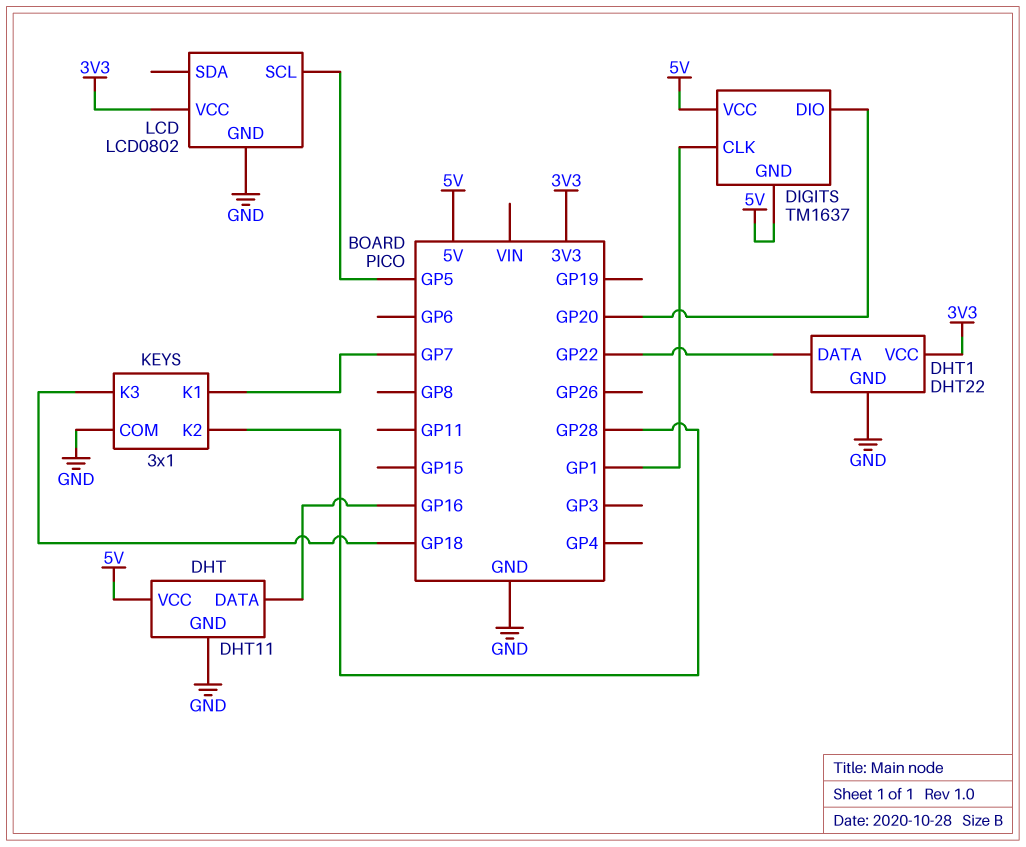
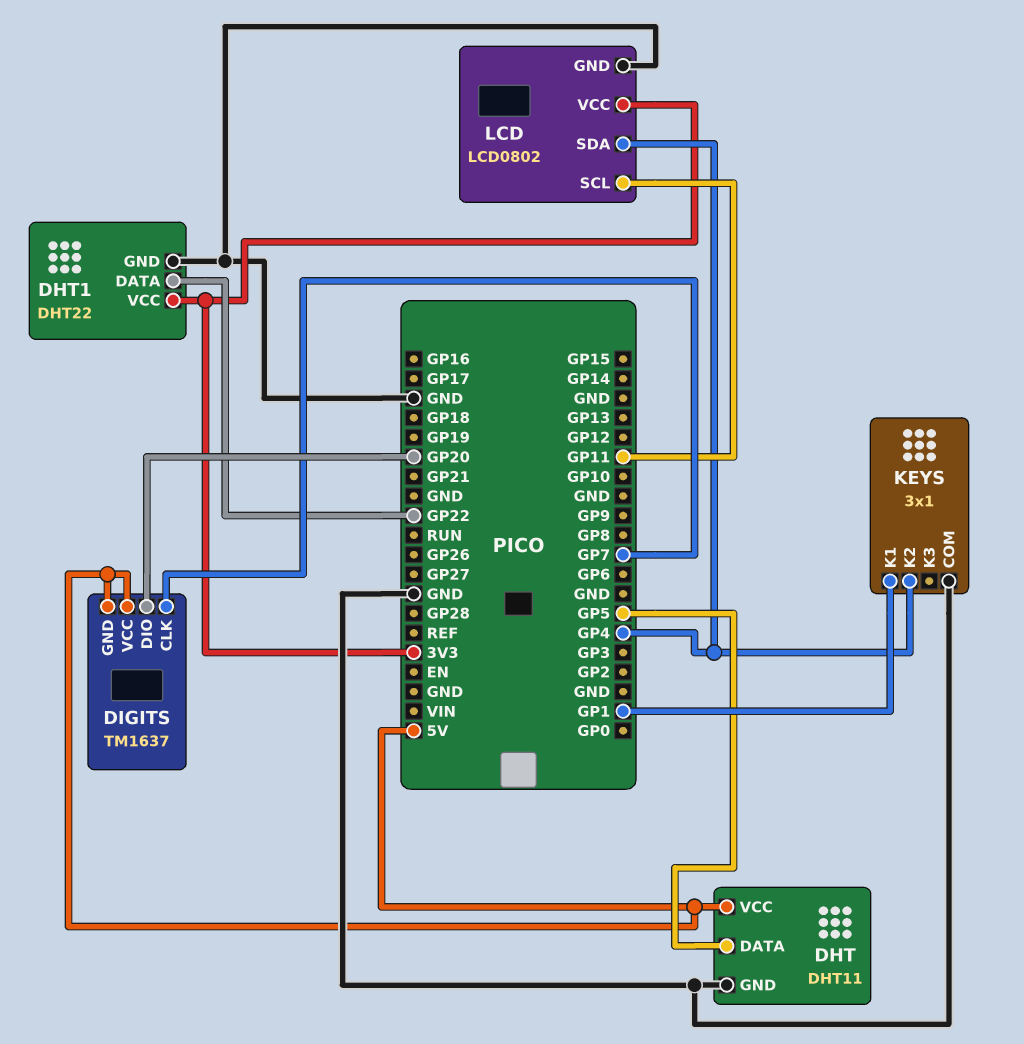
DHT pin DATA: GP16 -> GP5
DIGITS pin CLK: GP1 -> GP7
KEYS pin K1: GP7 -> GP1
KEYS pin K2: GP28 -> GP4
KEYS pin K3: GP18 -> none
LCD pin SCL: GP5 -> GP11
LCD pin SDA: none -> GP4

